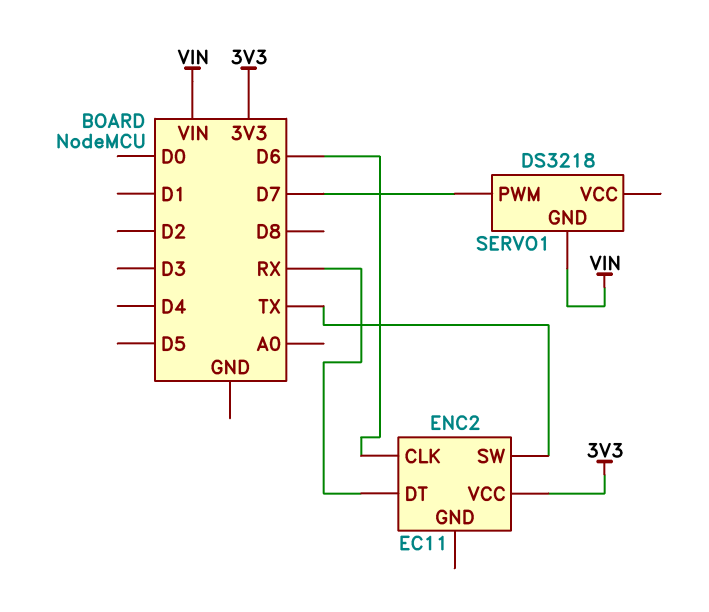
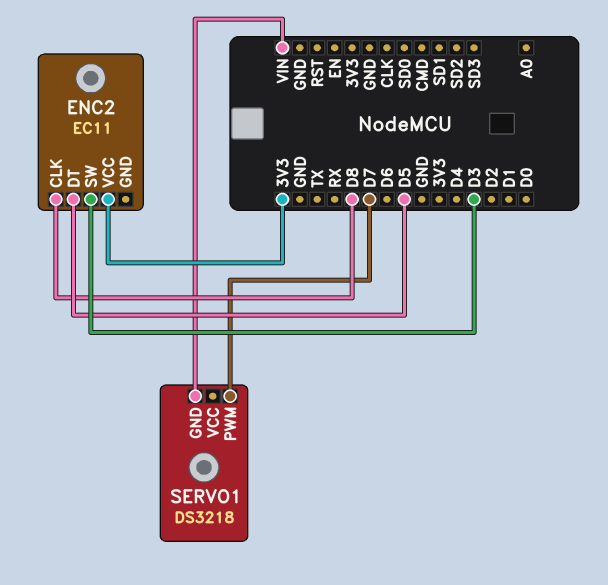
ENC2 pin CLK: D6 -> D8
ENC2 pin DT: RX -> D5
ENC2 pin SW: TX -> D3

